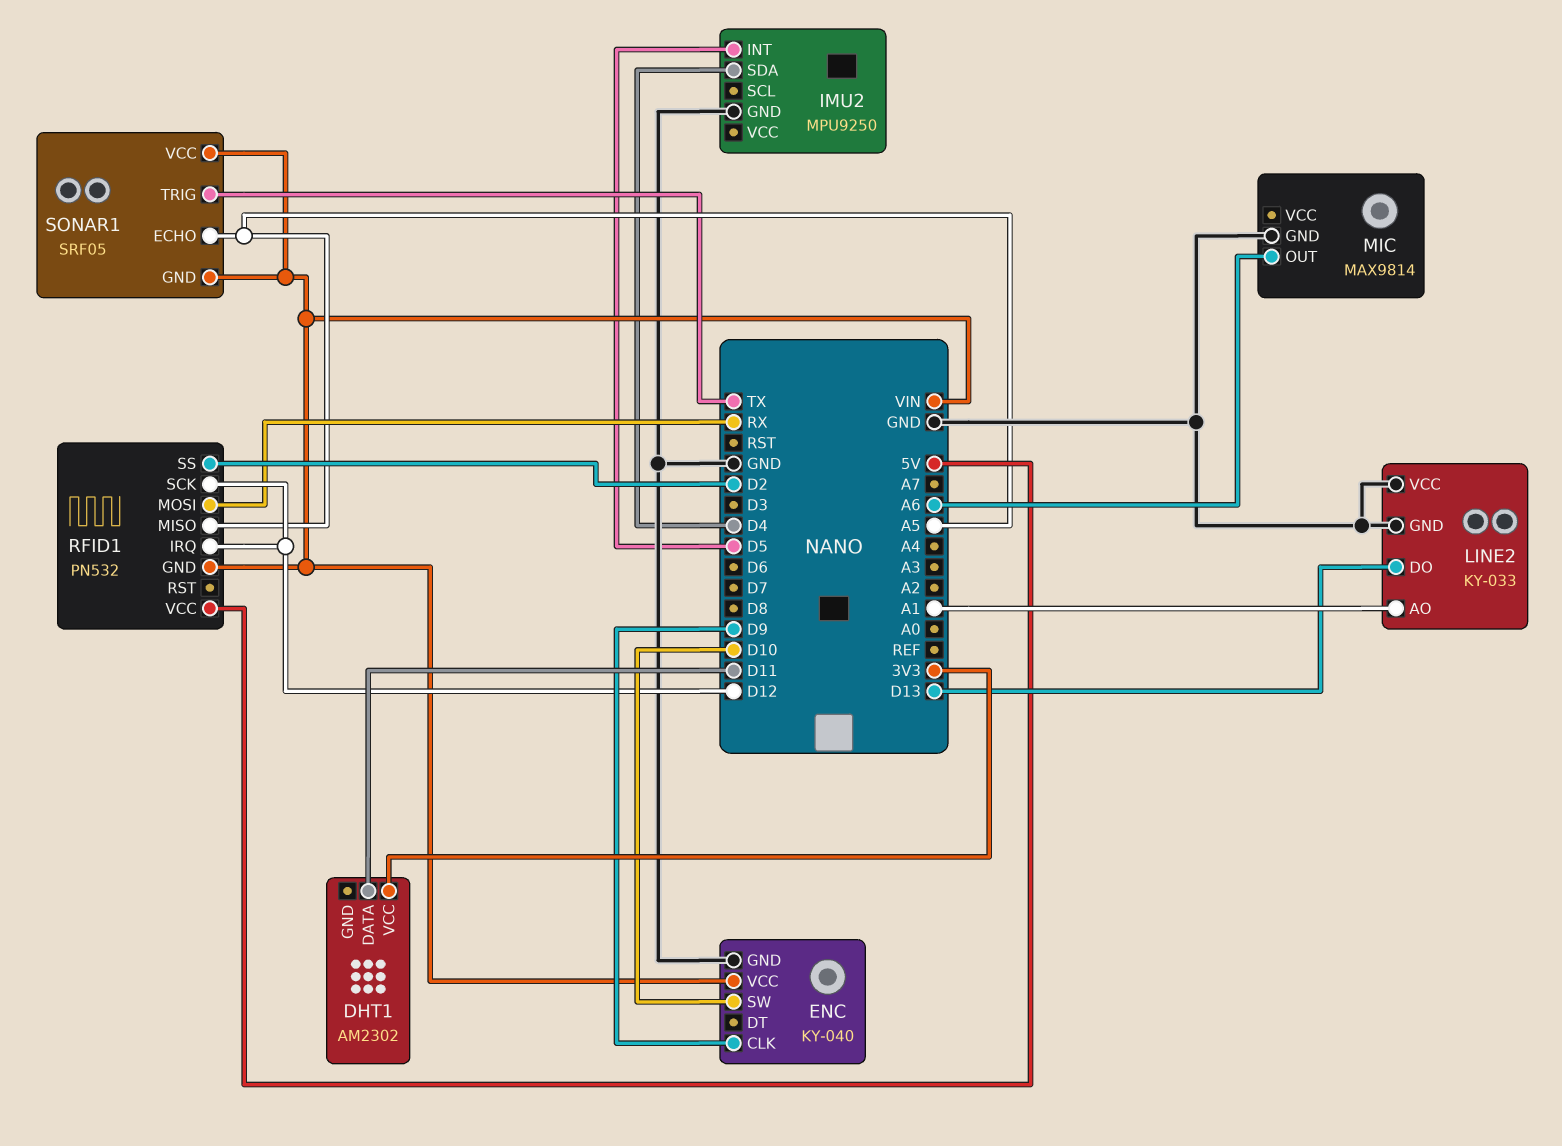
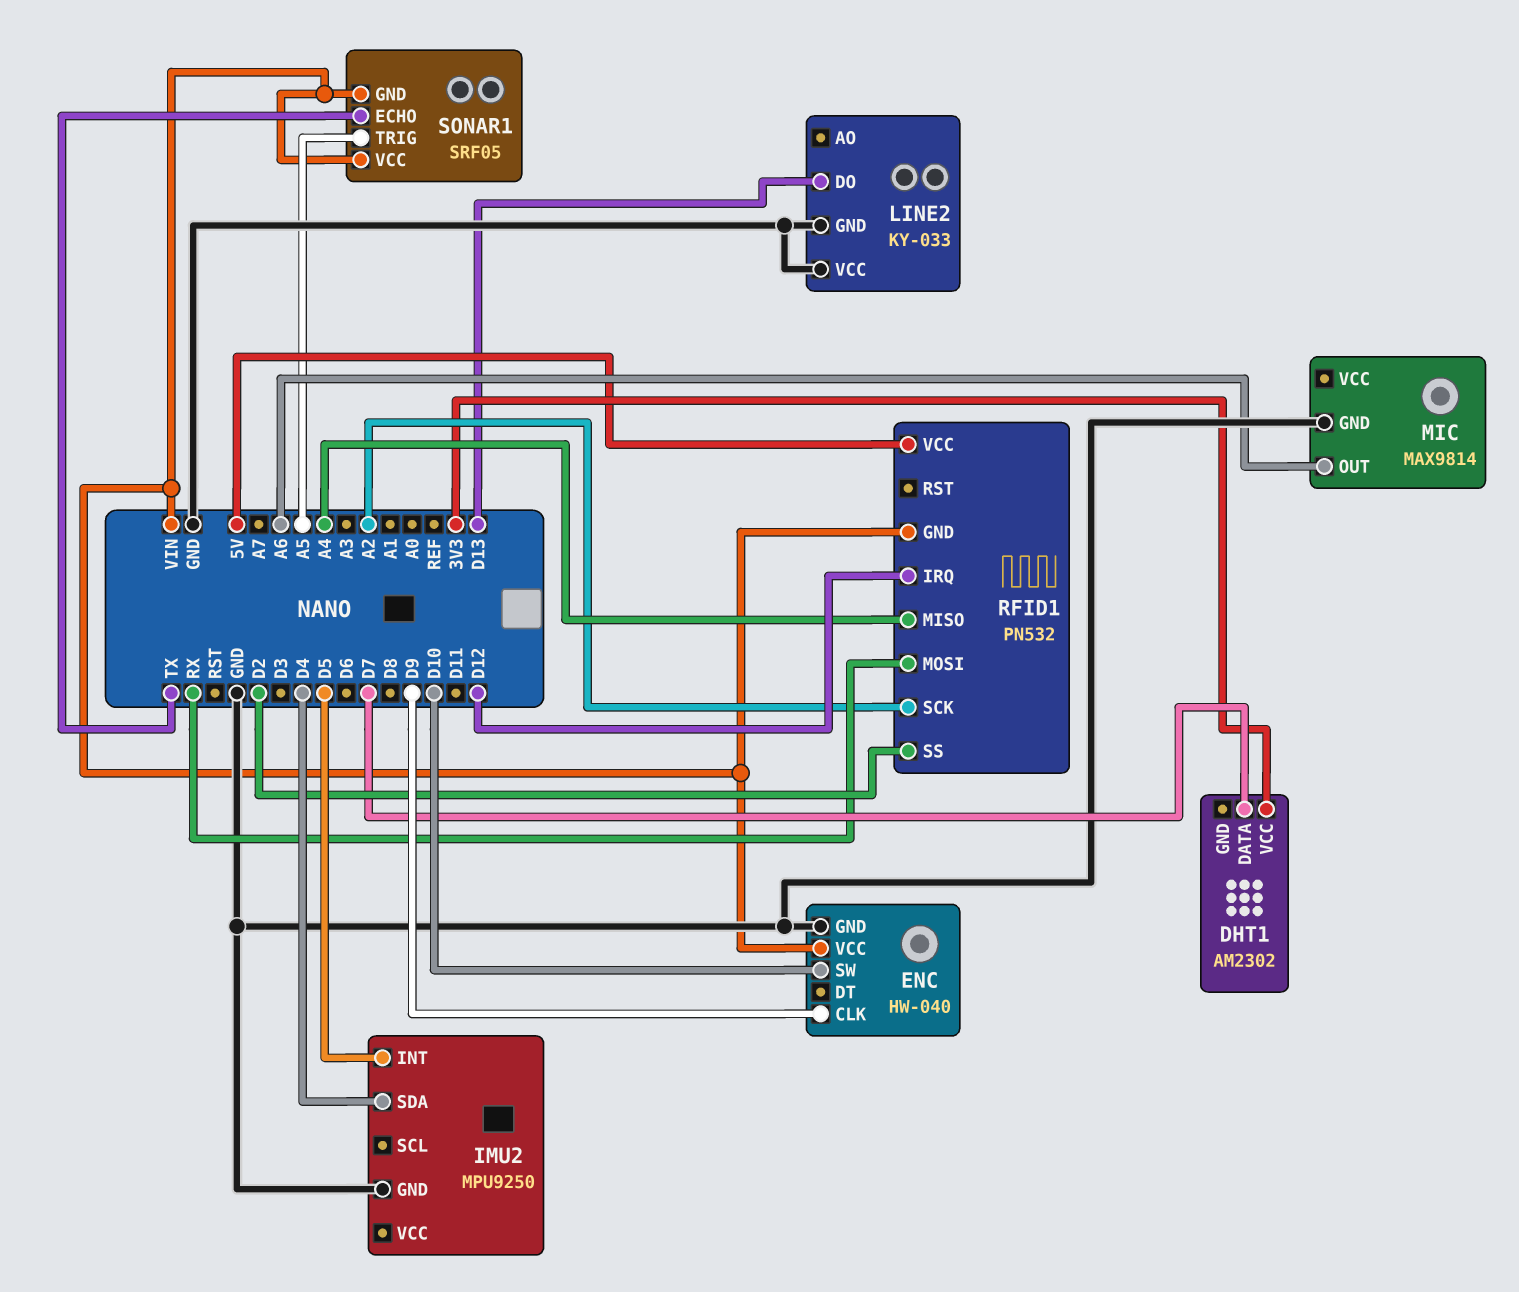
DHT1 pin DATA: D11 -> D7
ENC: KY-040 -> HW-040
LINE2 pin AO: A1 -> none
RFID1 pin MISO: A5 -> A4
RFID1 pin SCK: D12 -> A2
SONAR1 pin ECHO: A5 -> TX
SONAR1 pin TRIG: TX -> A5

